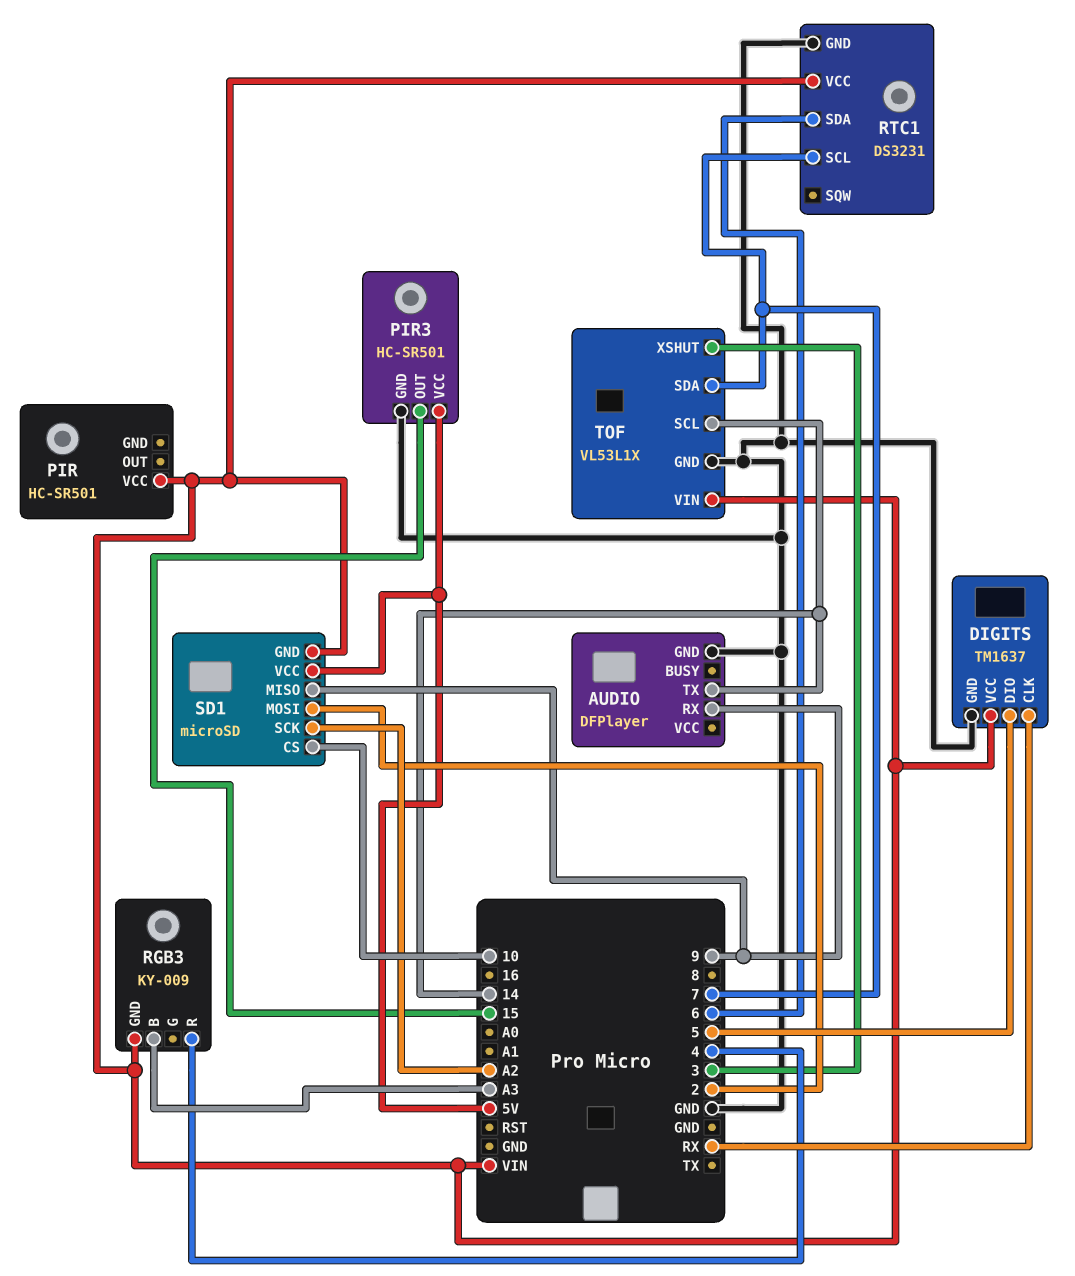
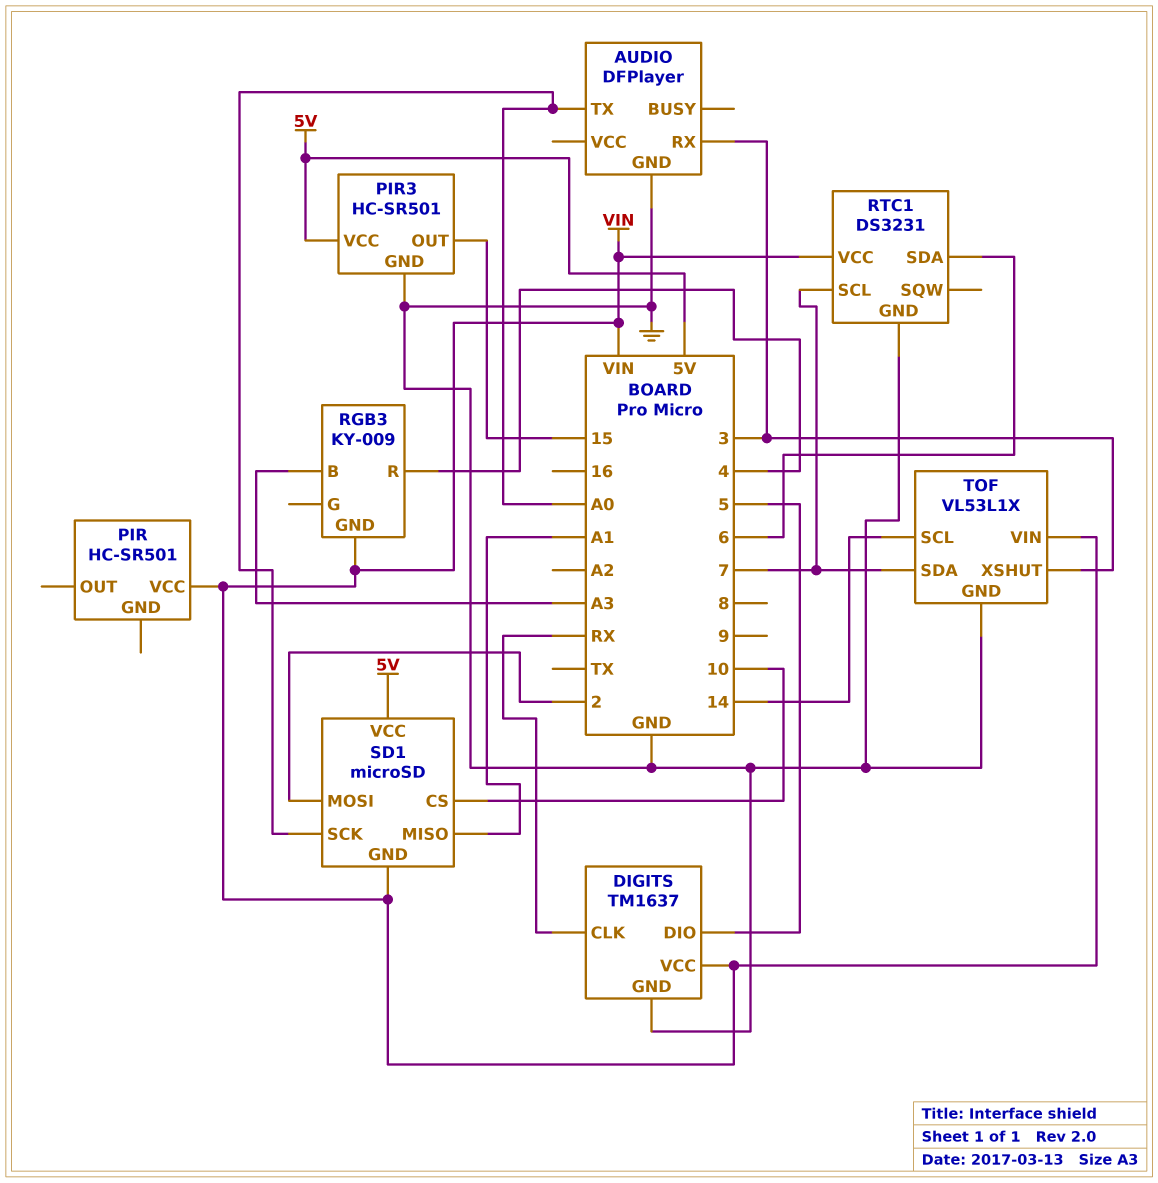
AUDIO pin RX: 9 -> 3
AUDIO pin TX: 14 -> A0
SD1 pin MISO: 9 -> A1
SD1 pin SCK: A2 -> A0

